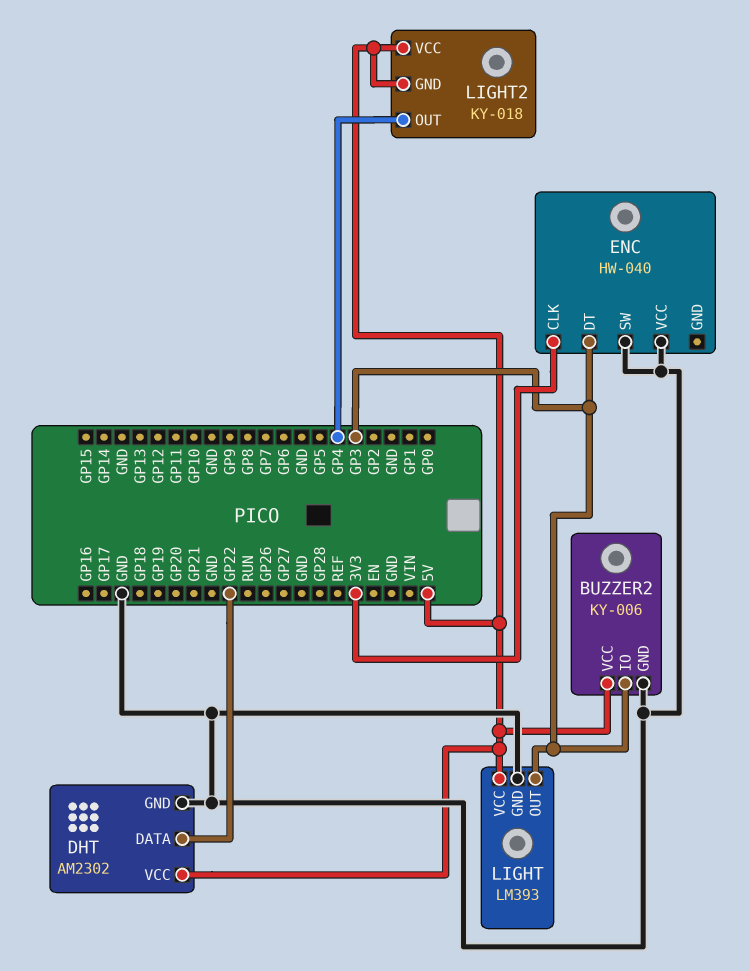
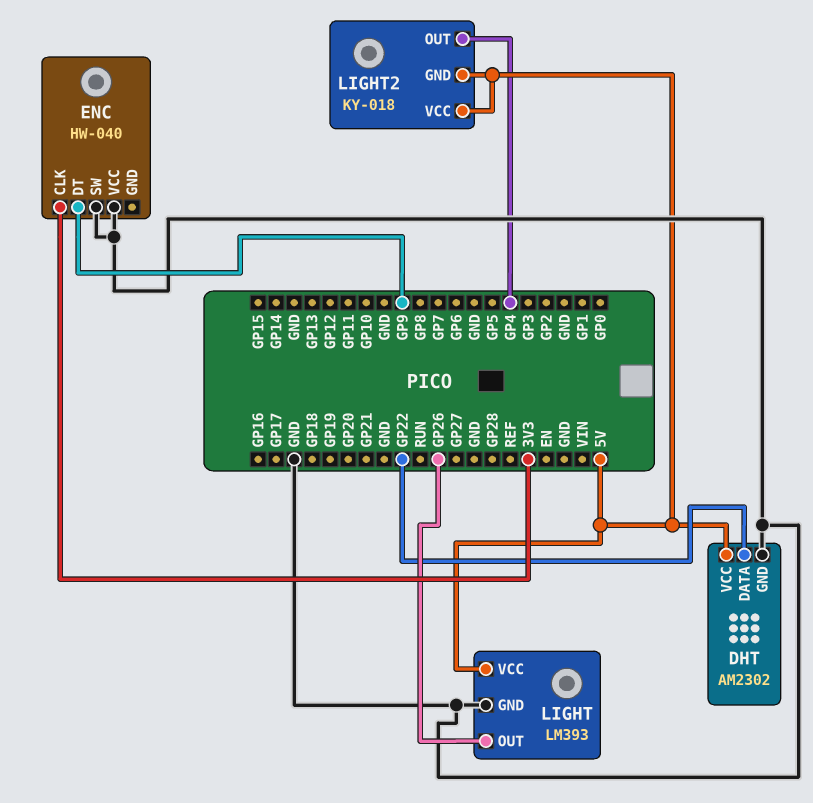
BUZZER2: KY-006 -> none
BUZZER2 pin GND: GND -> none
BUZZER2 pin IO: GP3 -> none
BUZZER2 pin VCC: 5V -> none
ENC pin DT: GP3 -> GP9
LIGHT pin OUT: GP3 -> GP26

